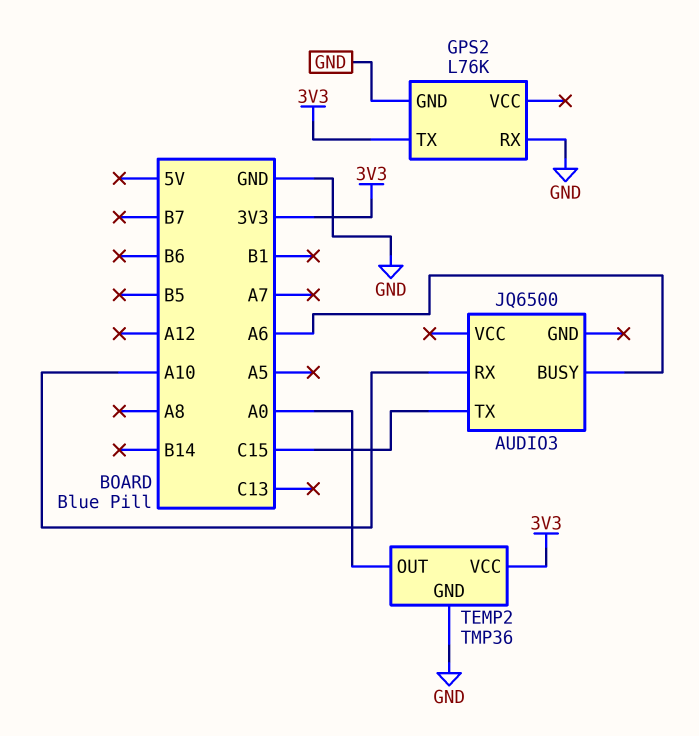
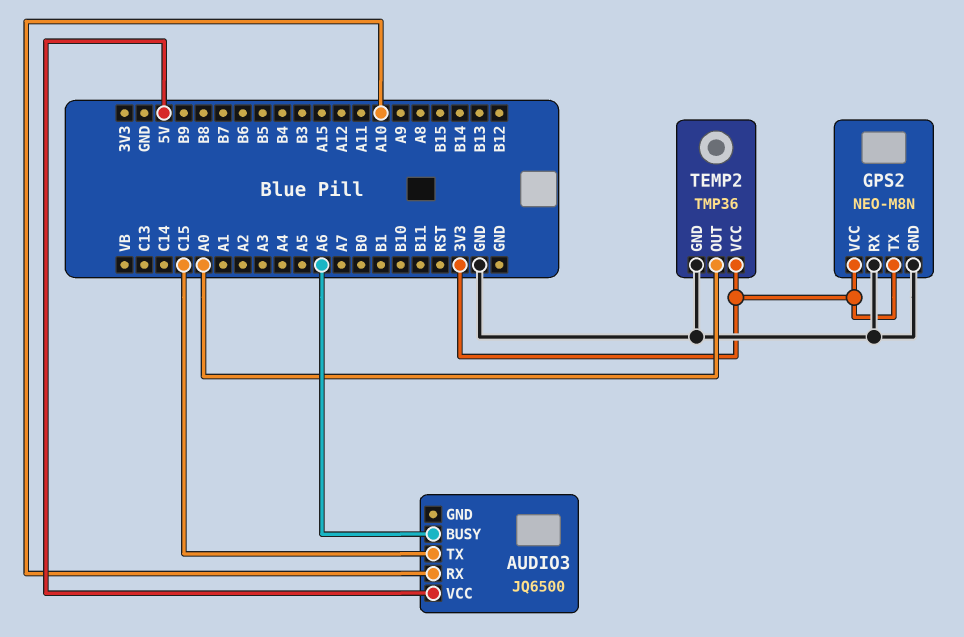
AUDIO3 pin VCC: none -> 5V
GPS2: L76K -> NEO-M8N
GPS2 pin VCC: none -> 3V3

